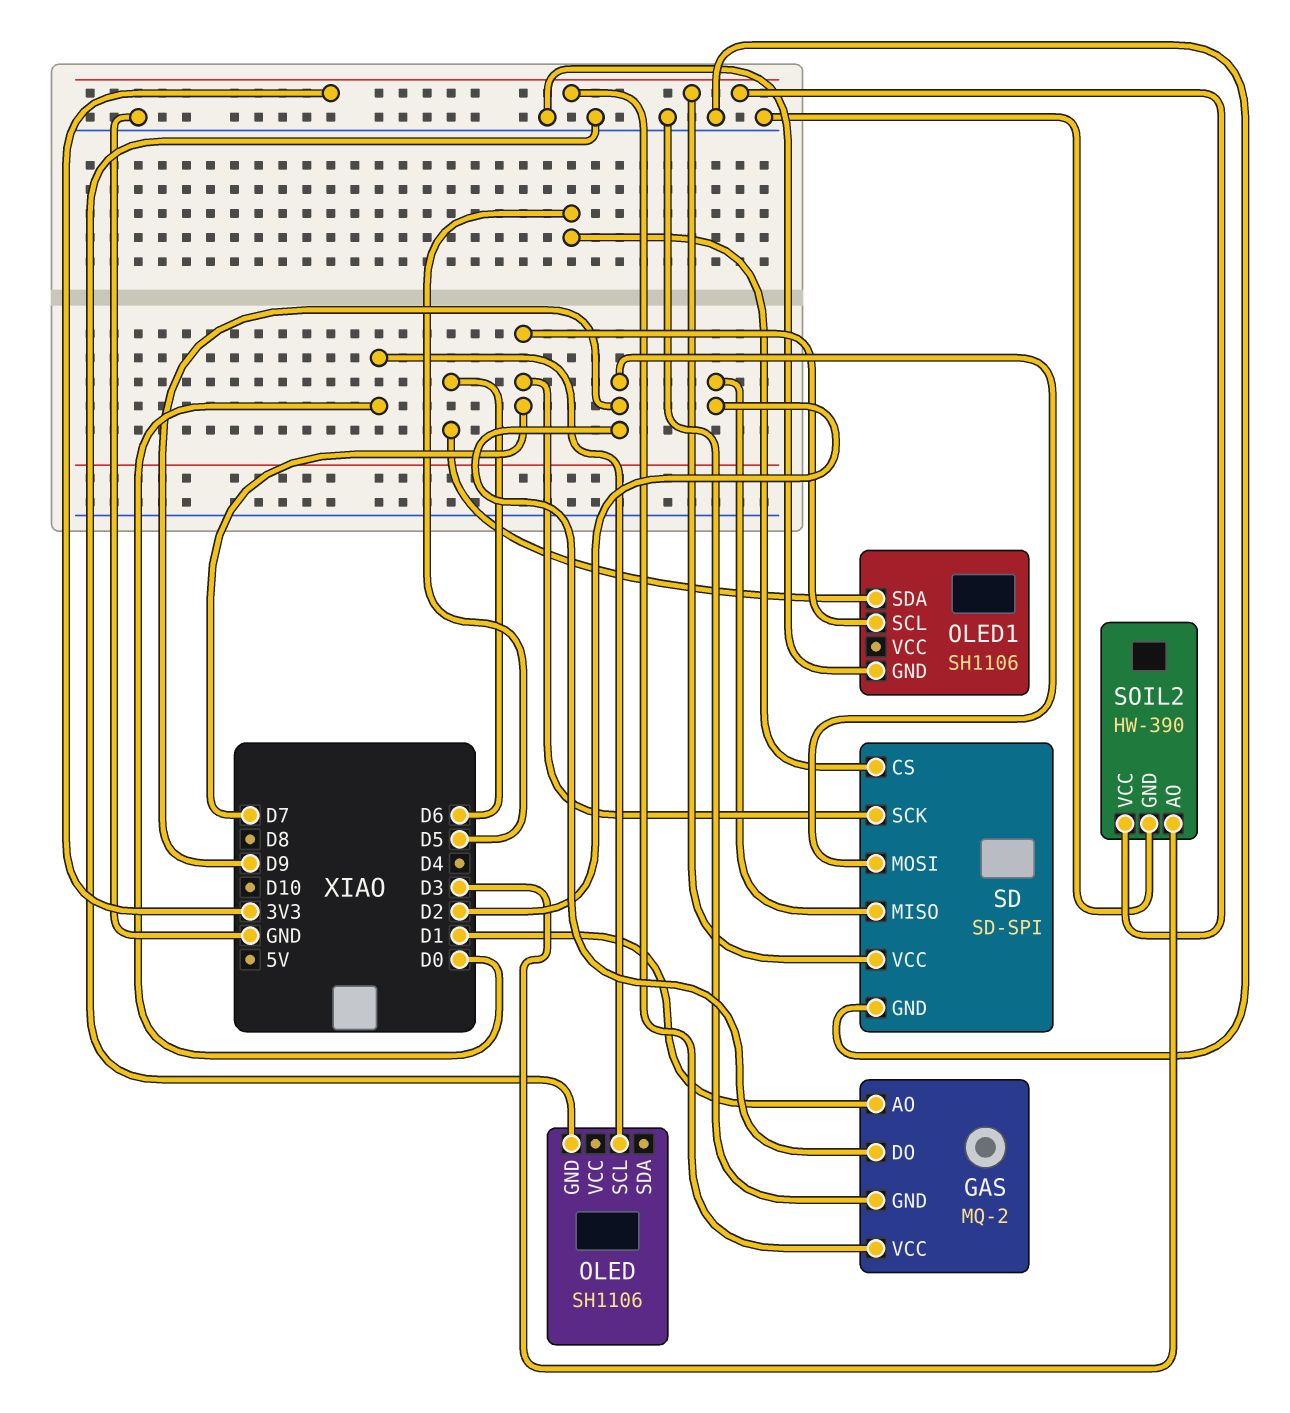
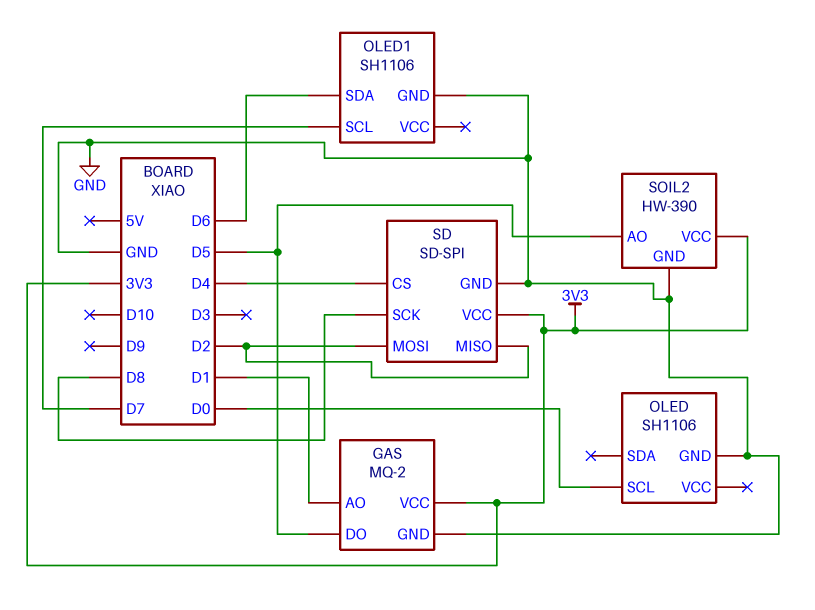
GAS pin DO: D9 -> D5
SD pin CS: D5 -> D4
SD pin MOSI: D9 -> D2
SD pin SCK: D7 -> D8
SOIL2 pin AO: D3 -> D5

